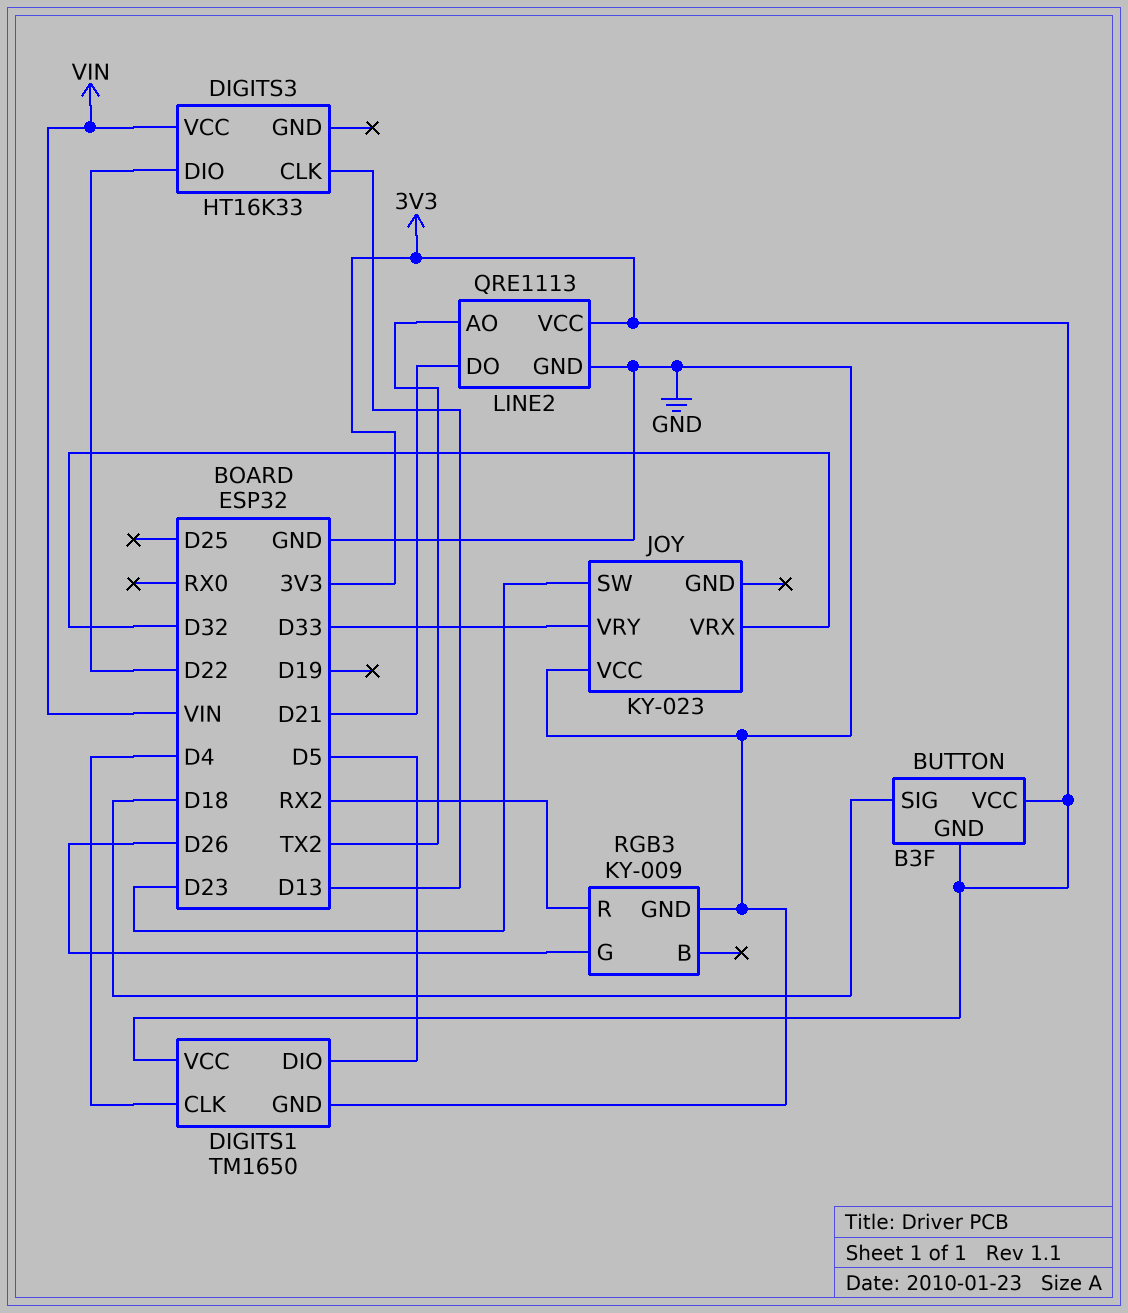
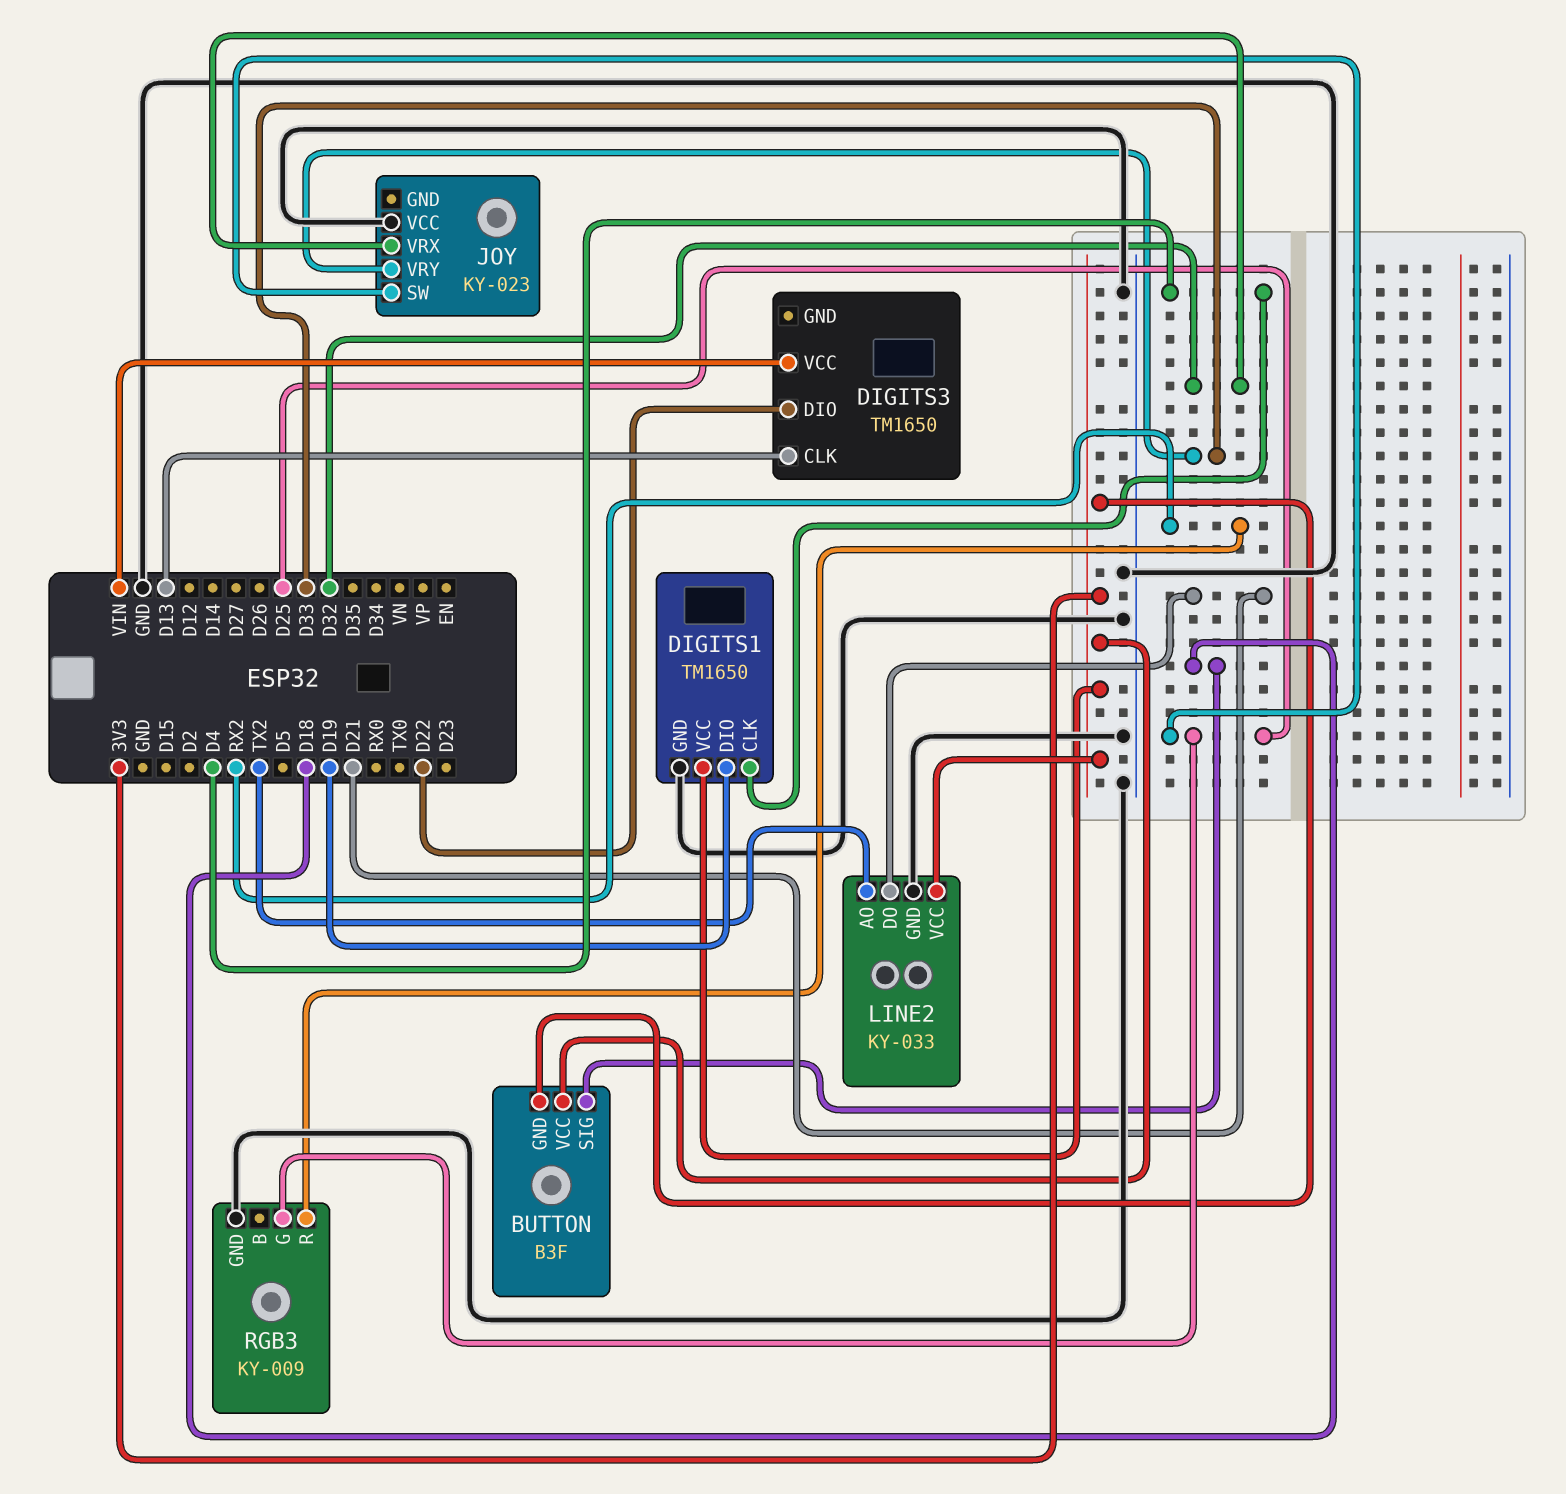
DIGITS1 pin DIO: D5 -> D19
DIGITS3: HT16K33 -> TM1650
JOY pin SW: D23 -> D25
LINE2: QRE1113 -> KY-033
RGB3 pin G: D26 -> D25

